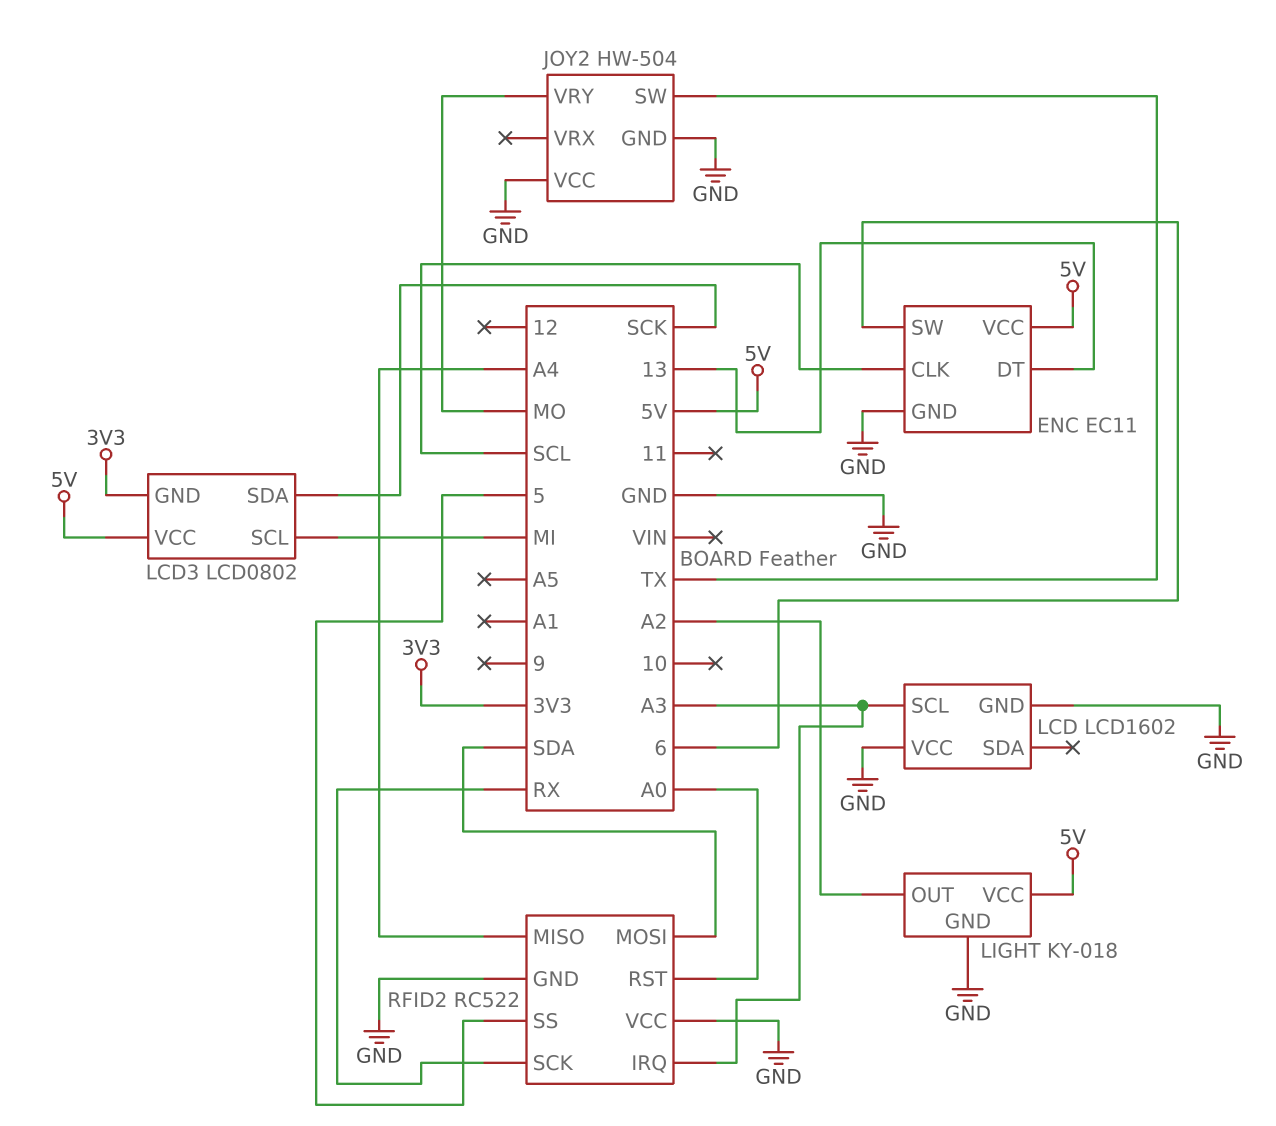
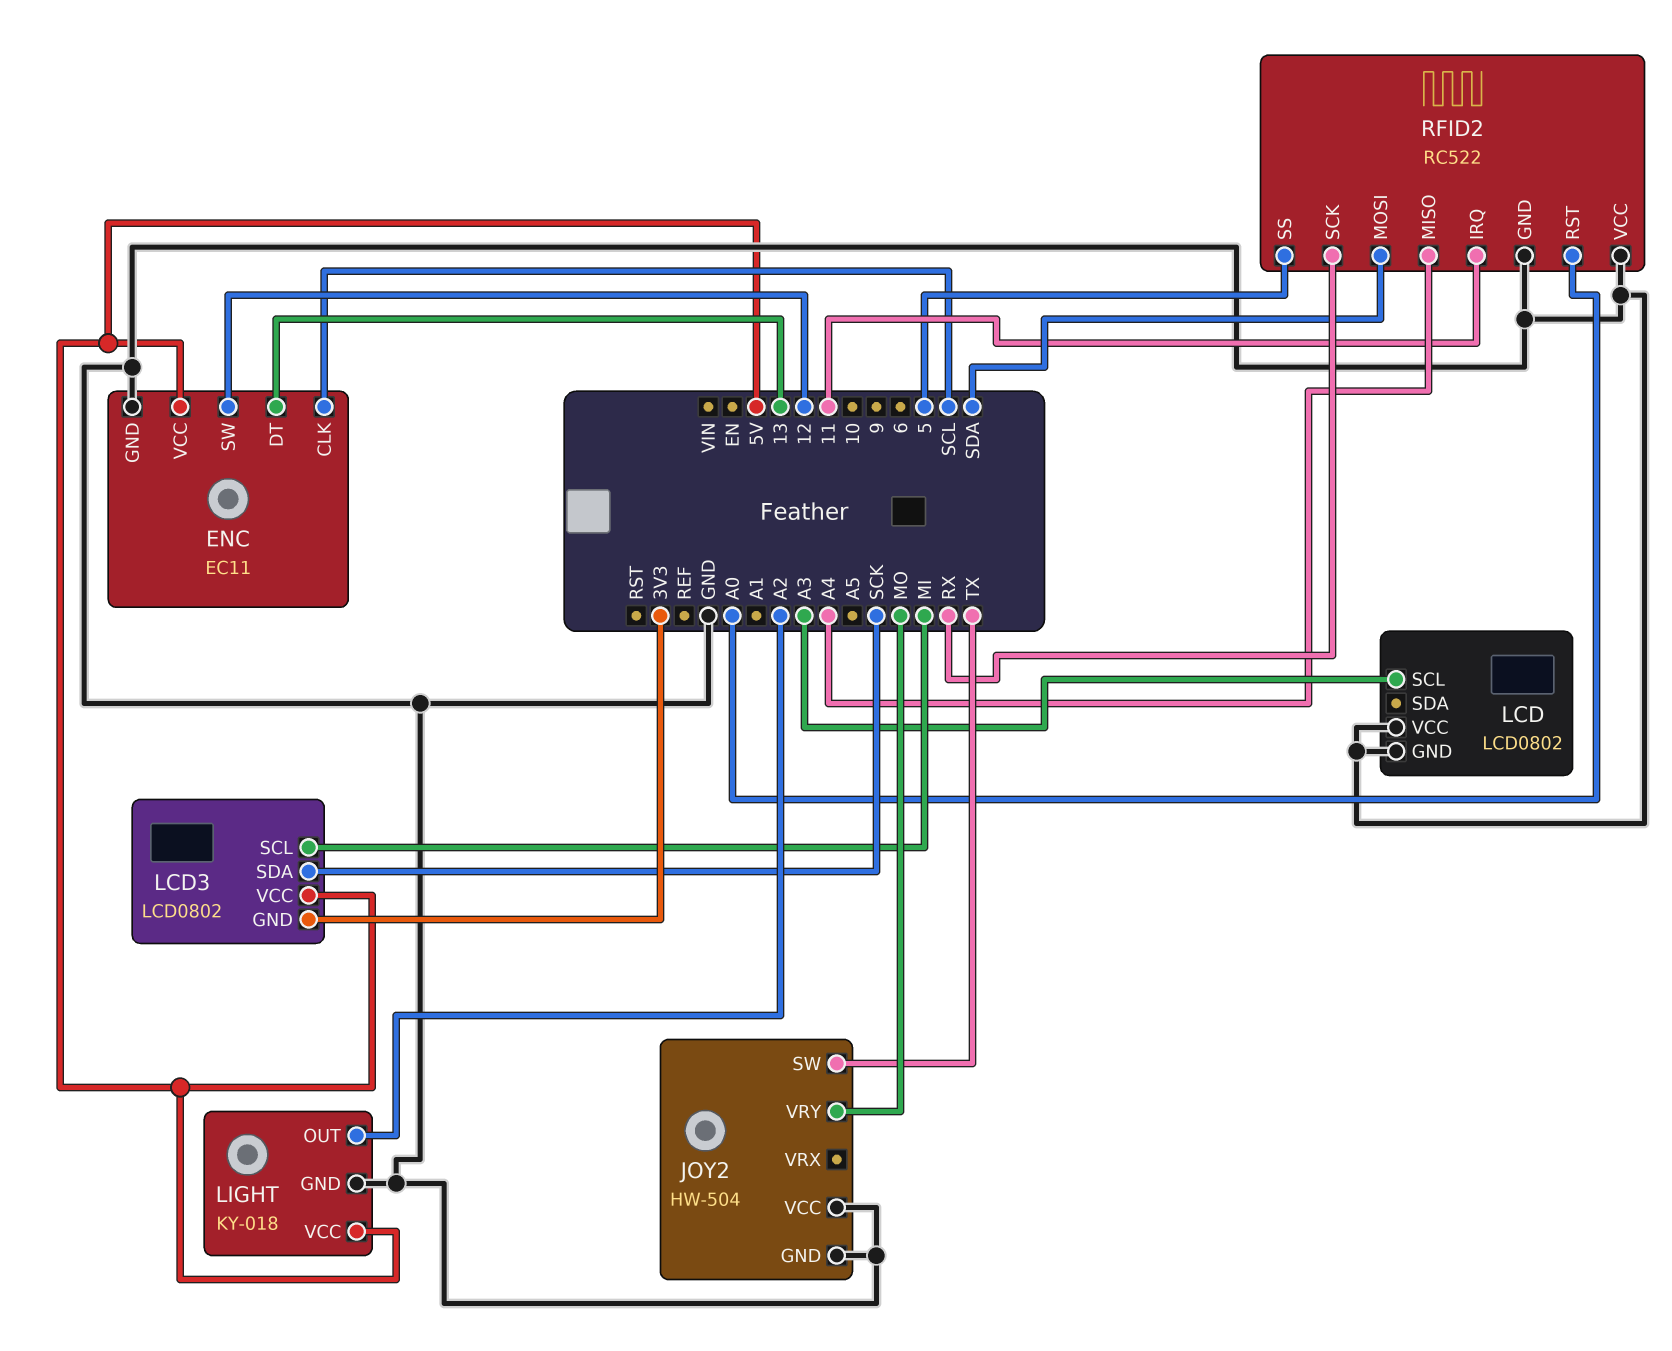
ENC pin SW: 6 -> 12
LCD: LCD1602 -> LCD0802
RFID2 pin IRQ: A3 -> 11

